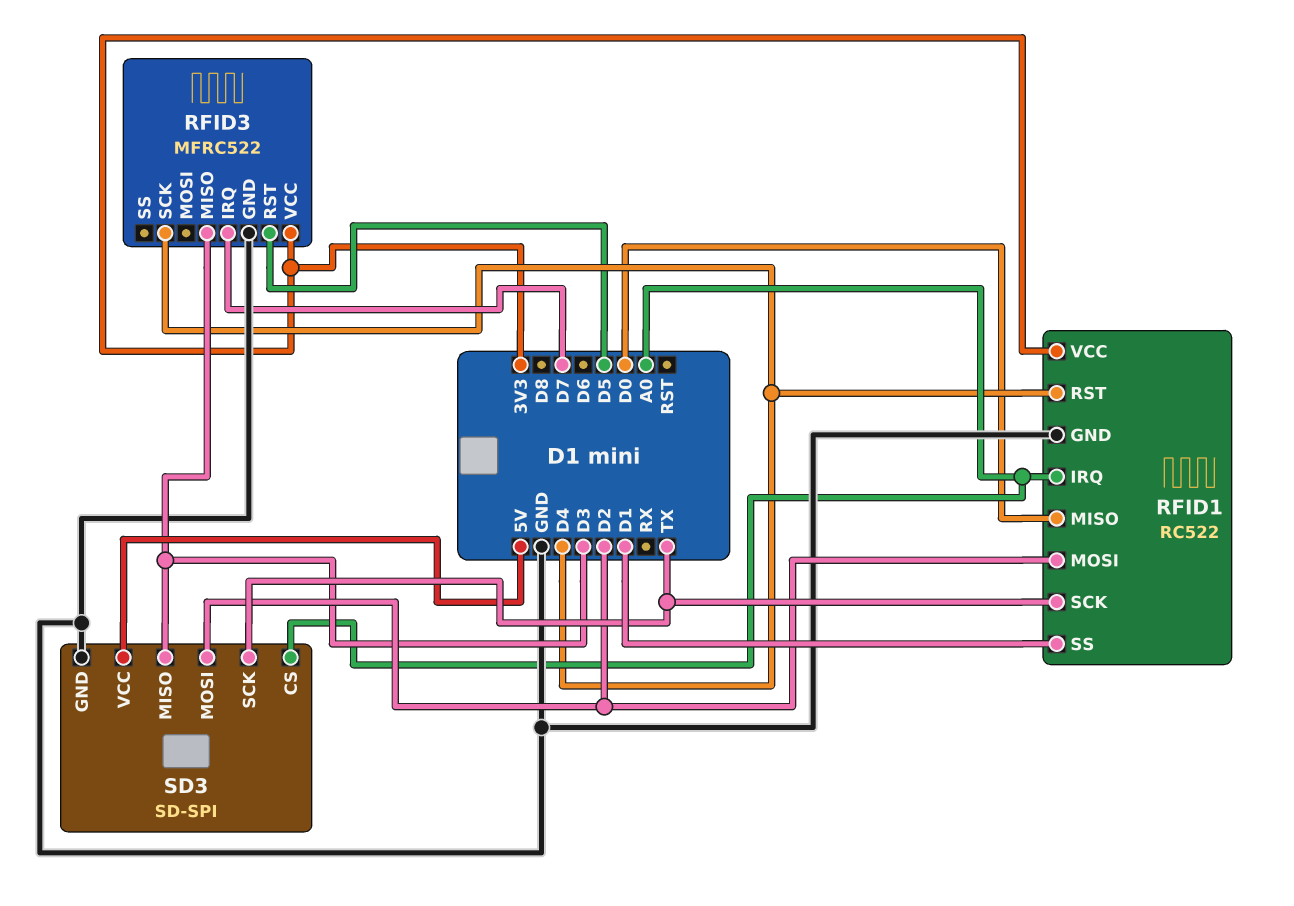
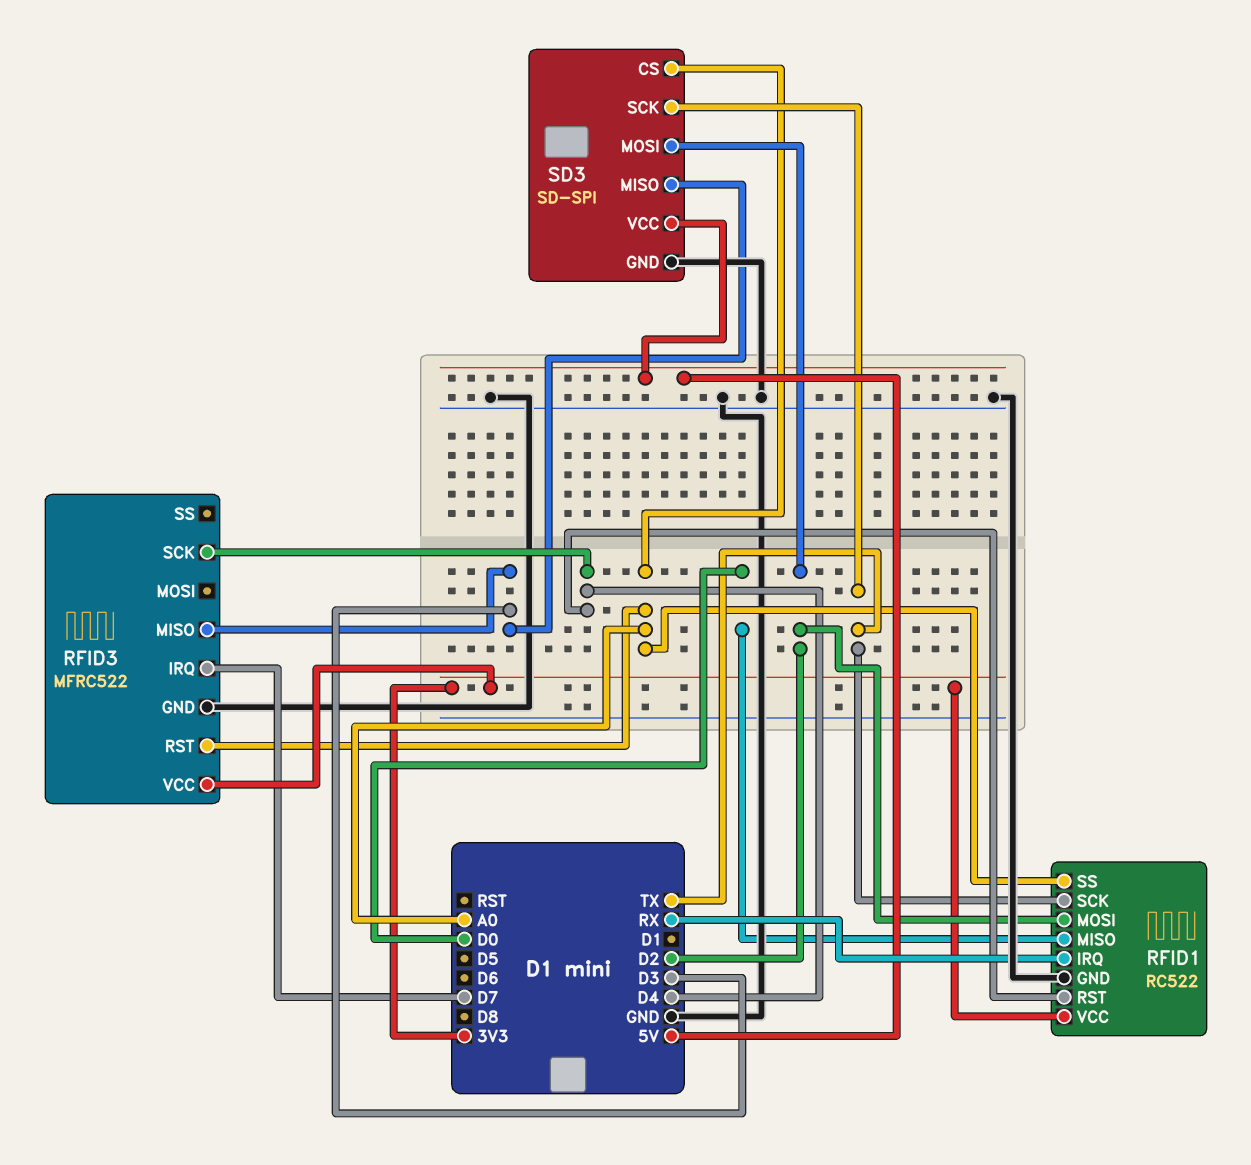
RFID1 pin IRQ: A0 -> RX
RFID1 pin SS: D1 -> A0
RFID3 pin RST: D5 -> A0

